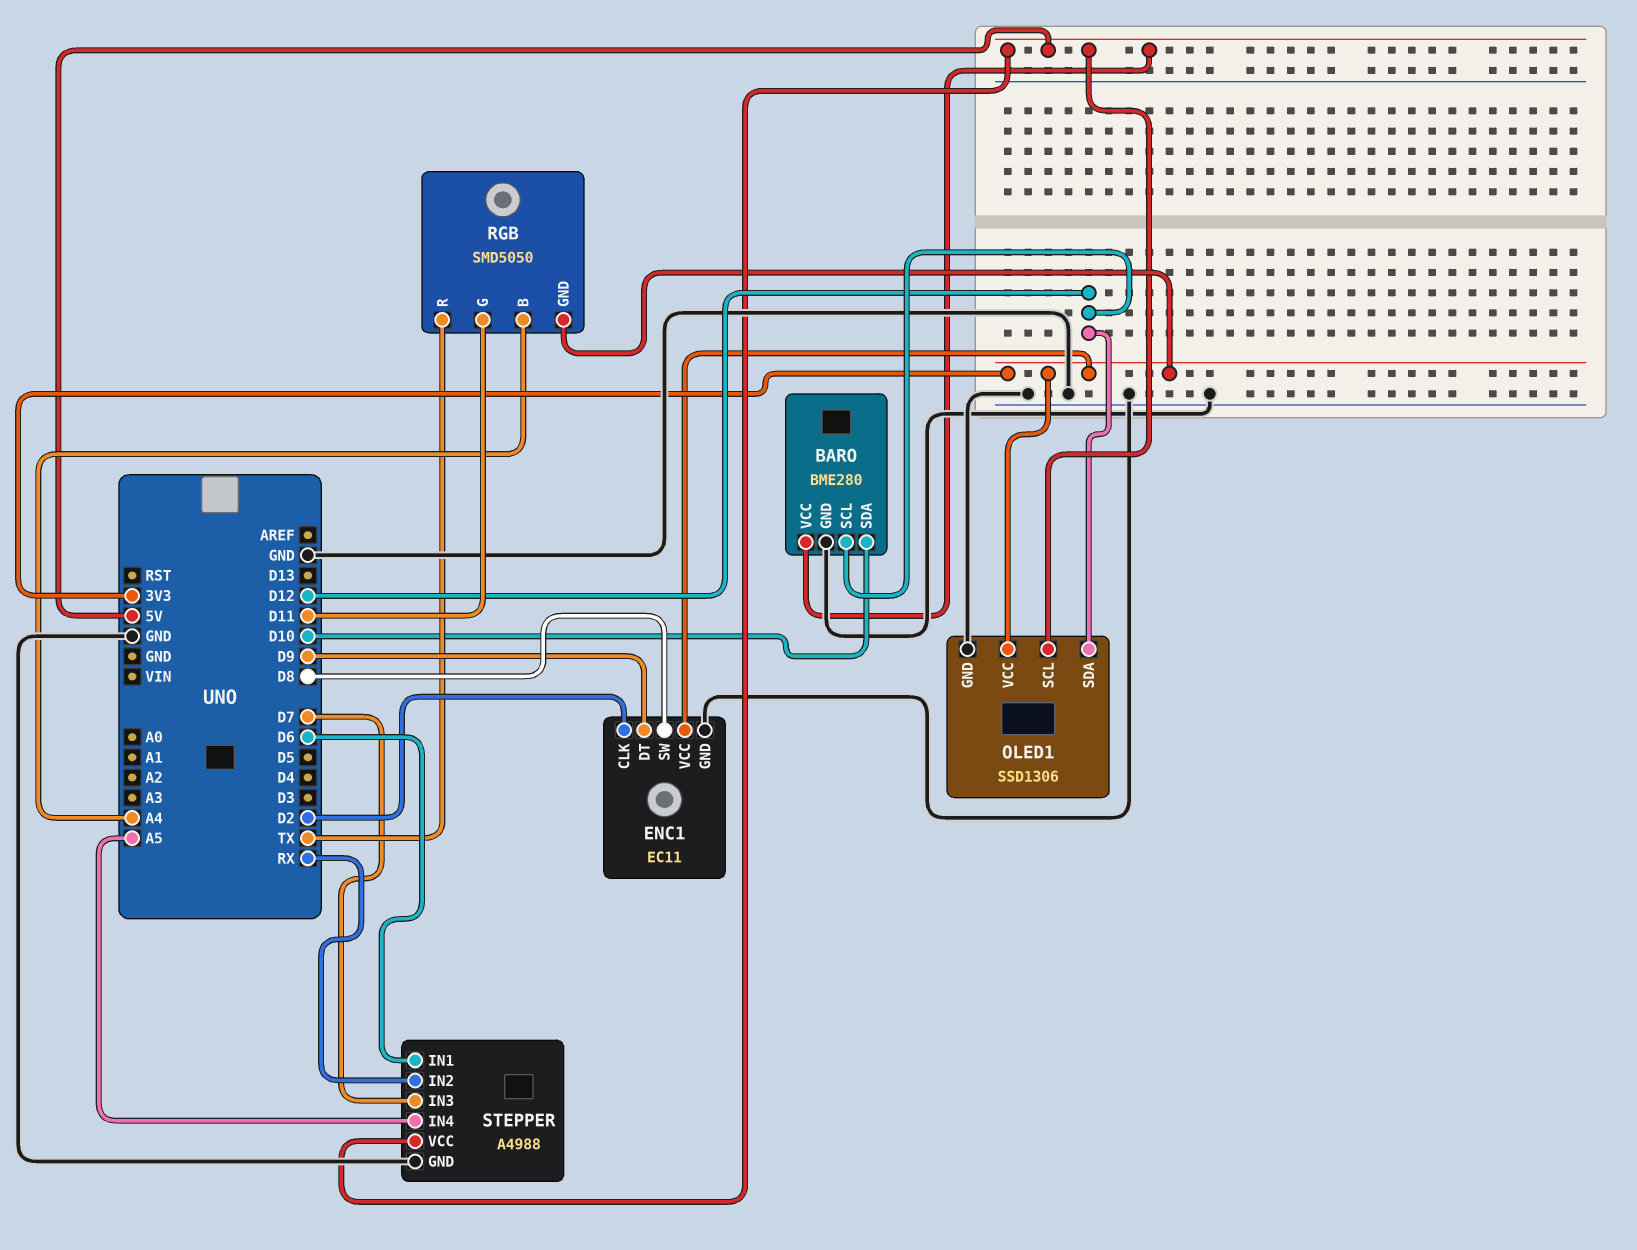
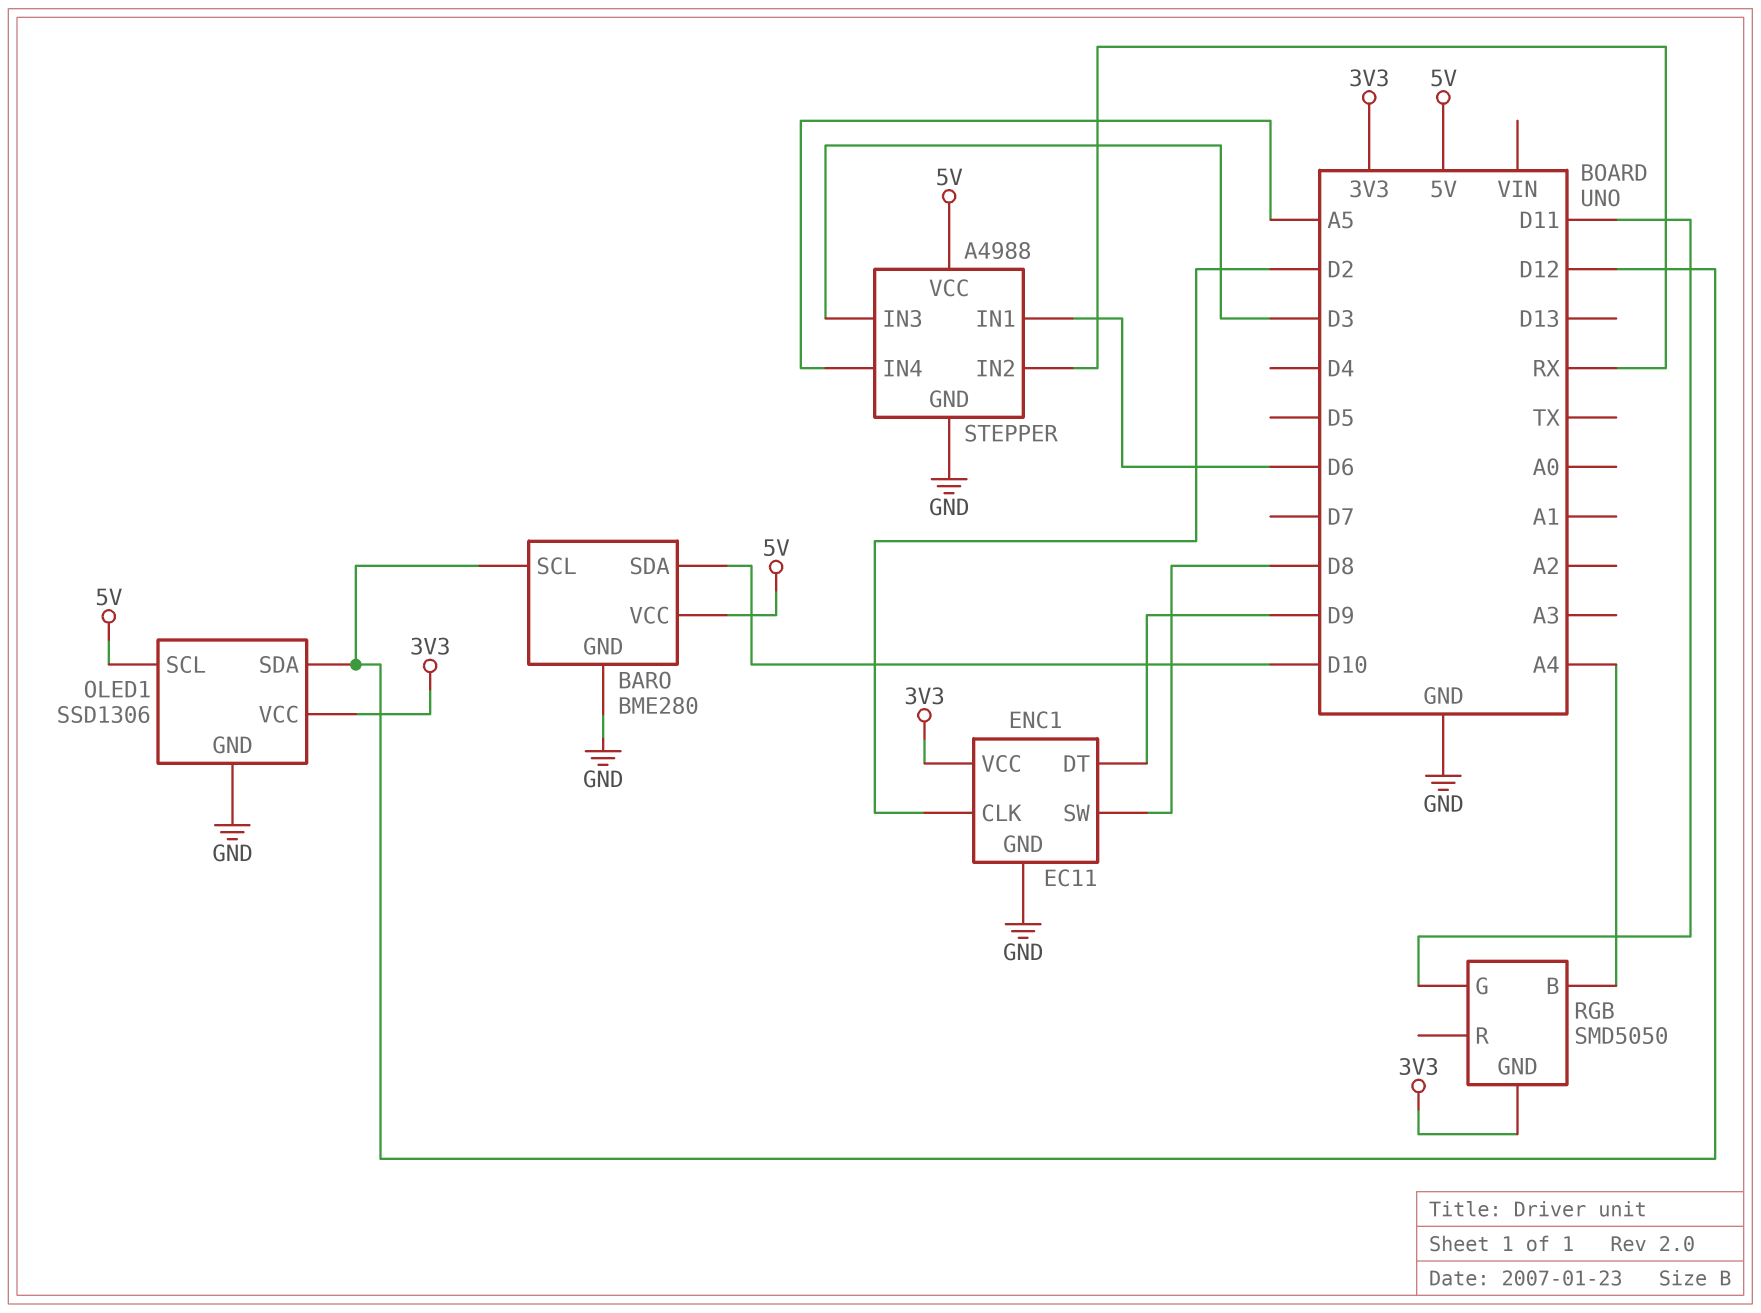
RGB pin R: TX -> none
STEPPER pin IN3: D7 -> D3

